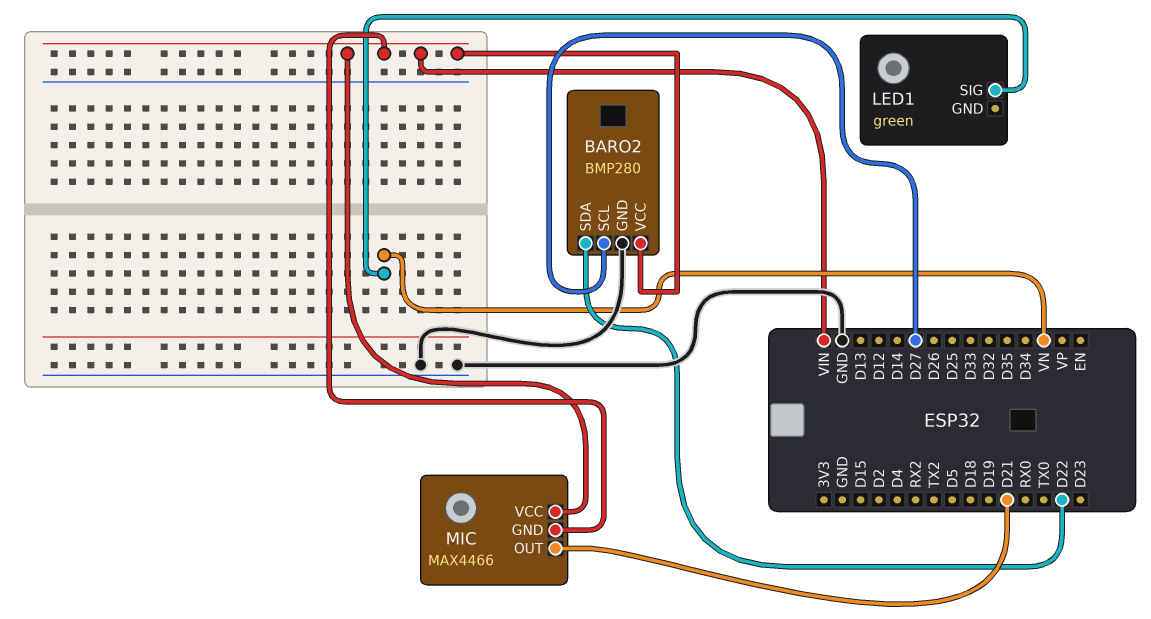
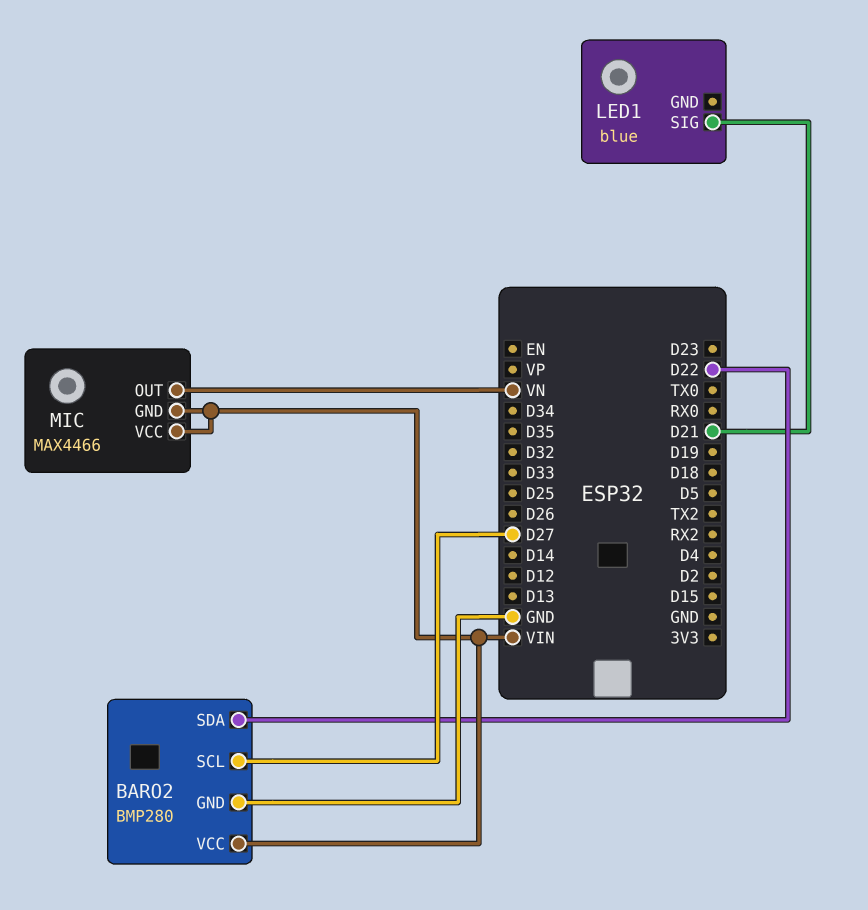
LED1: green -> blue
LED1 pin SIG: VN -> D21
MIC pin OUT: D21 -> VN

